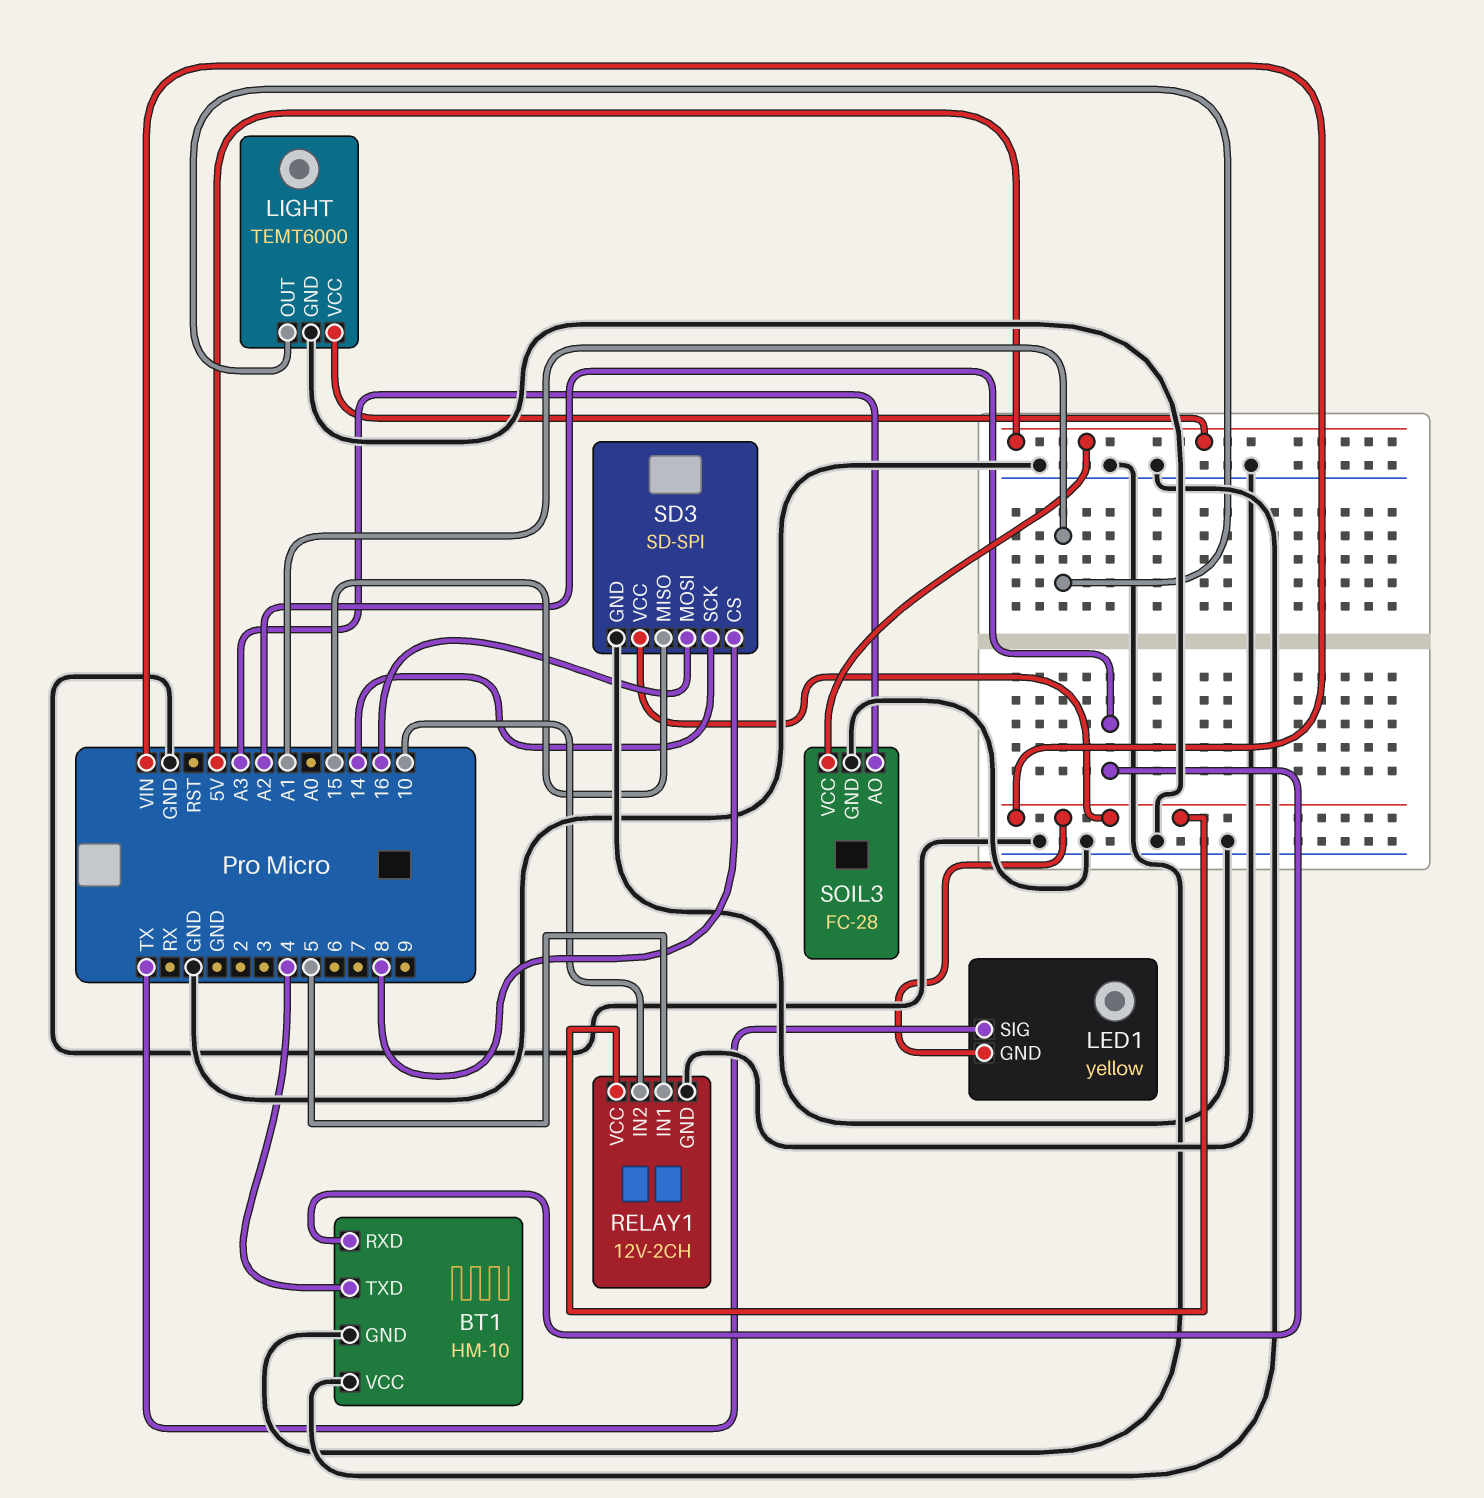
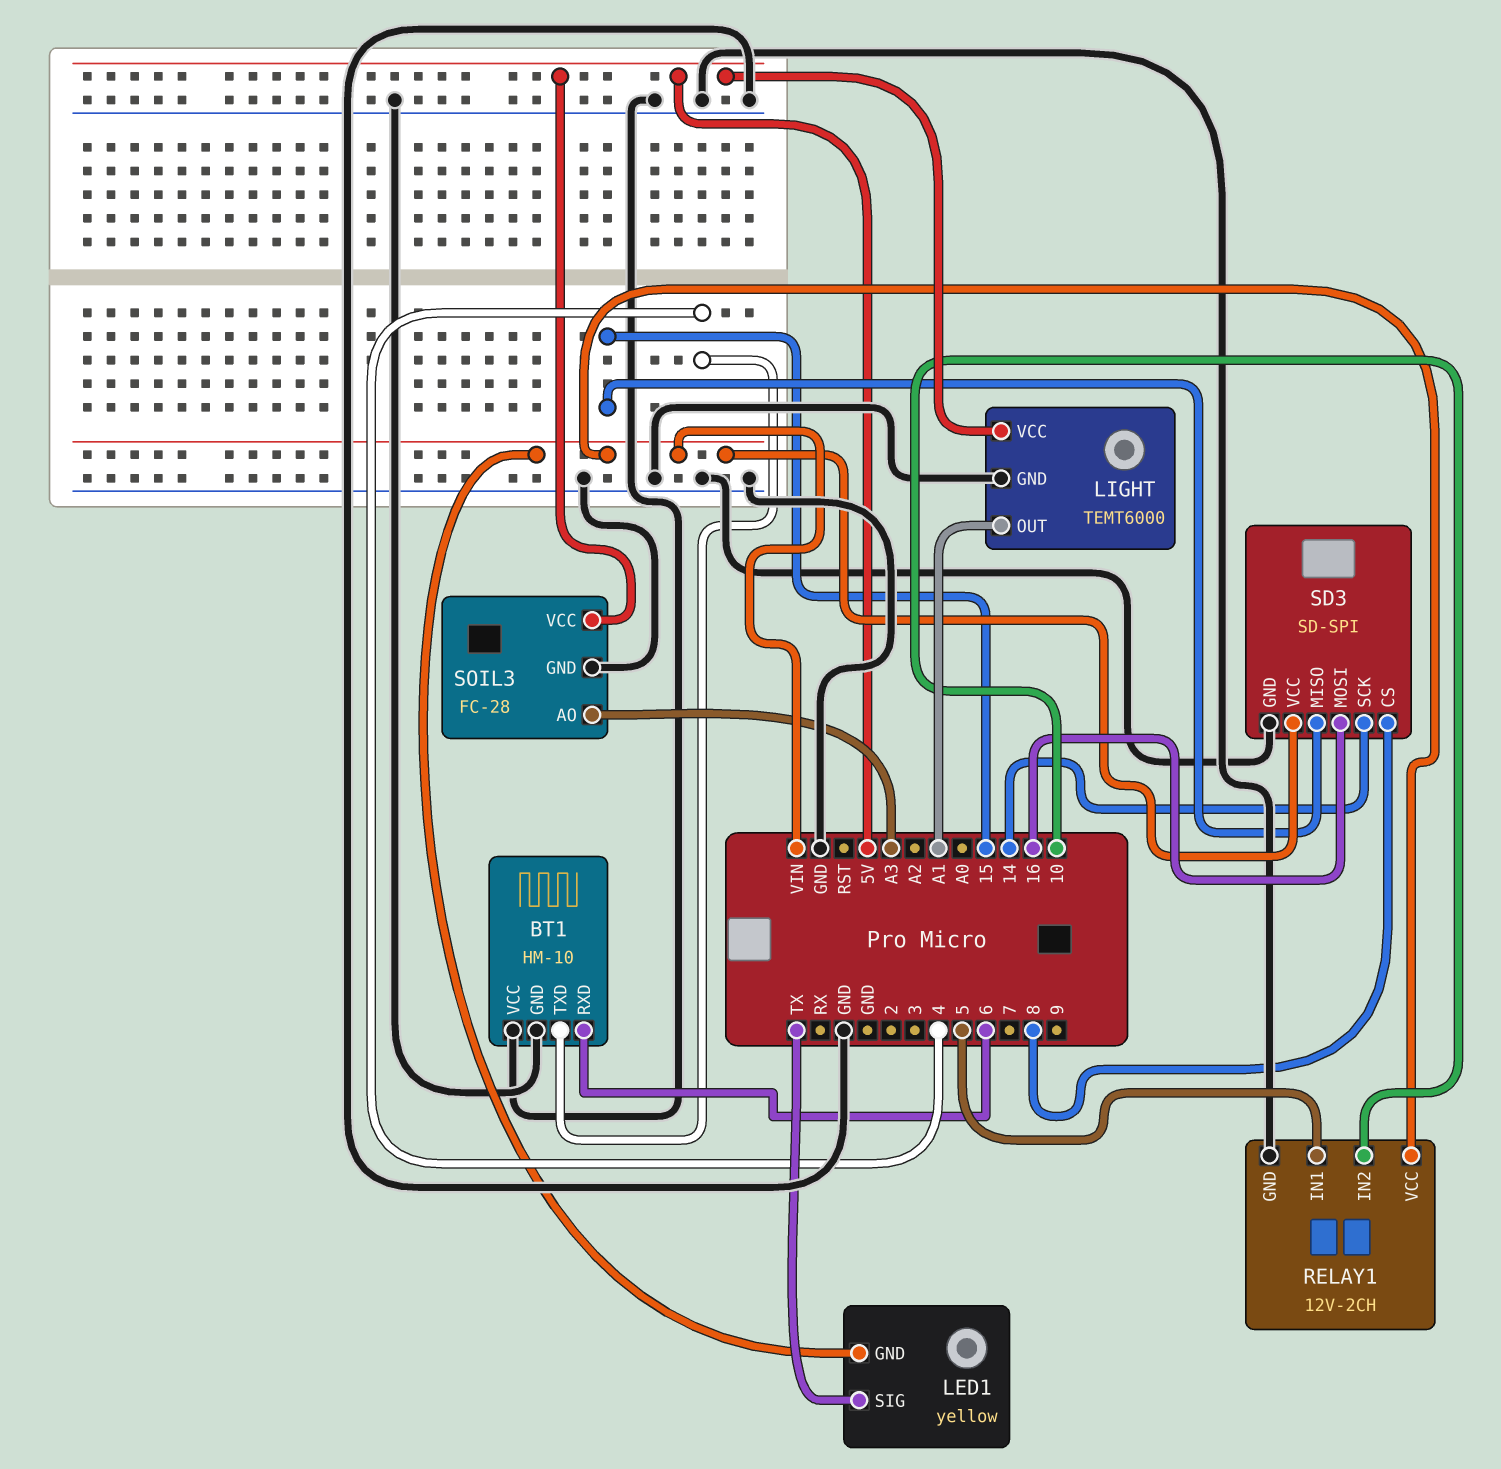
BT1 pin RXD: A2 -> 6

